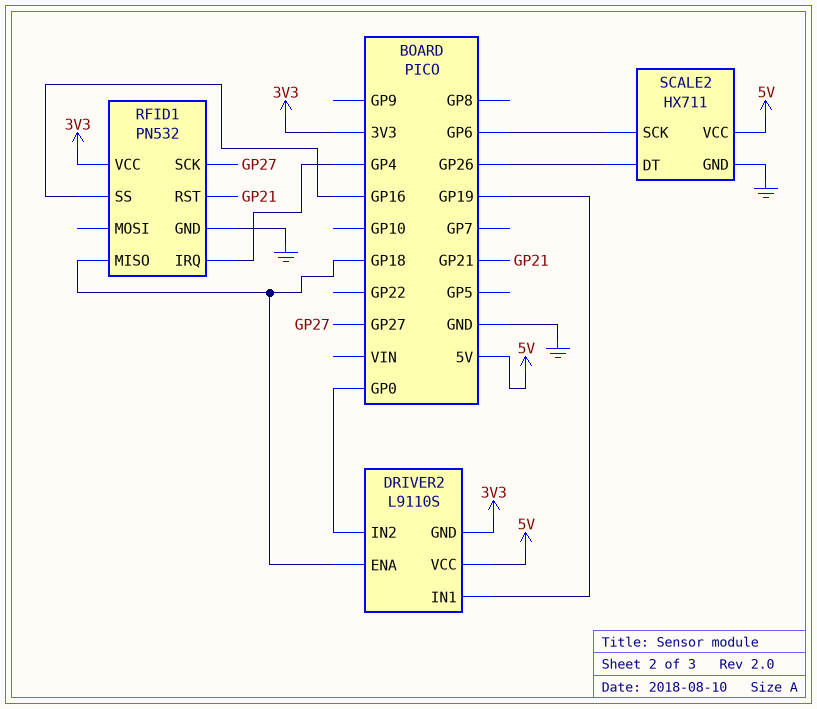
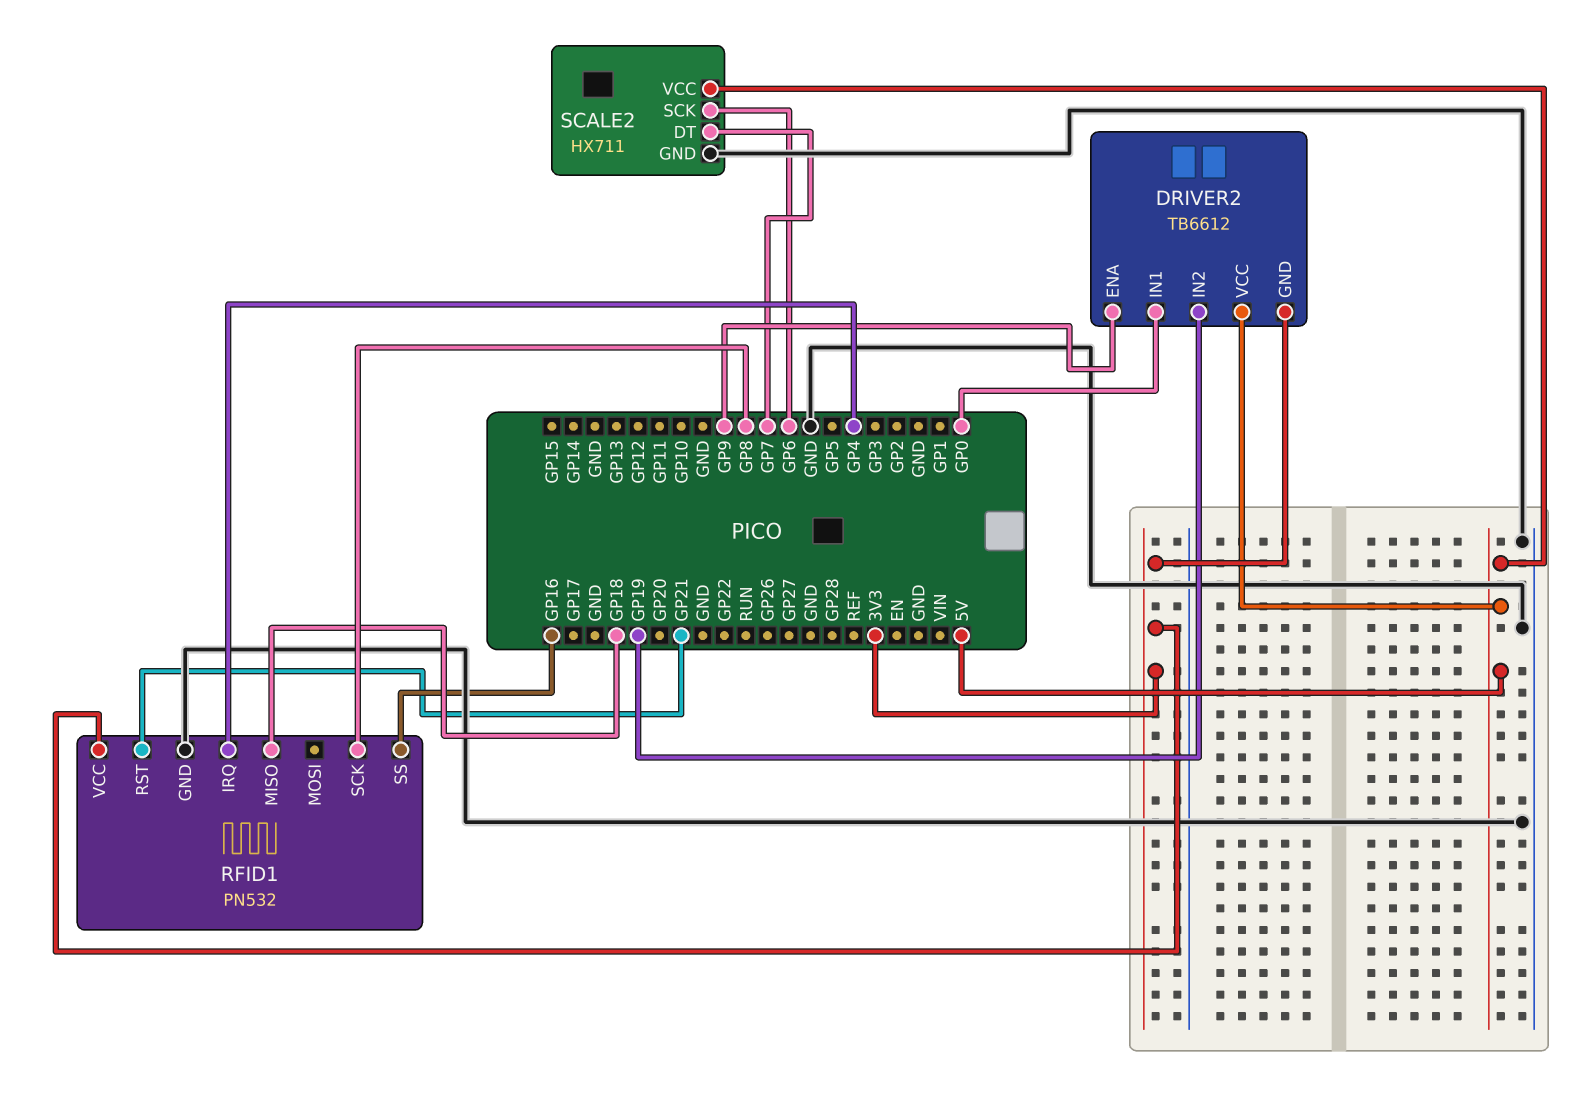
DRIVER2: L9110S -> TB6612
DRIVER2 pin ENA: GP18 -> GP9
DRIVER2 pin IN1: GP19 -> GP0
DRIVER2 pin IN2: GP0 -> GP19
RFID1 pin SCK: GP27 -> GP8
SCALE2 pin DT: GP26 -> GP7

